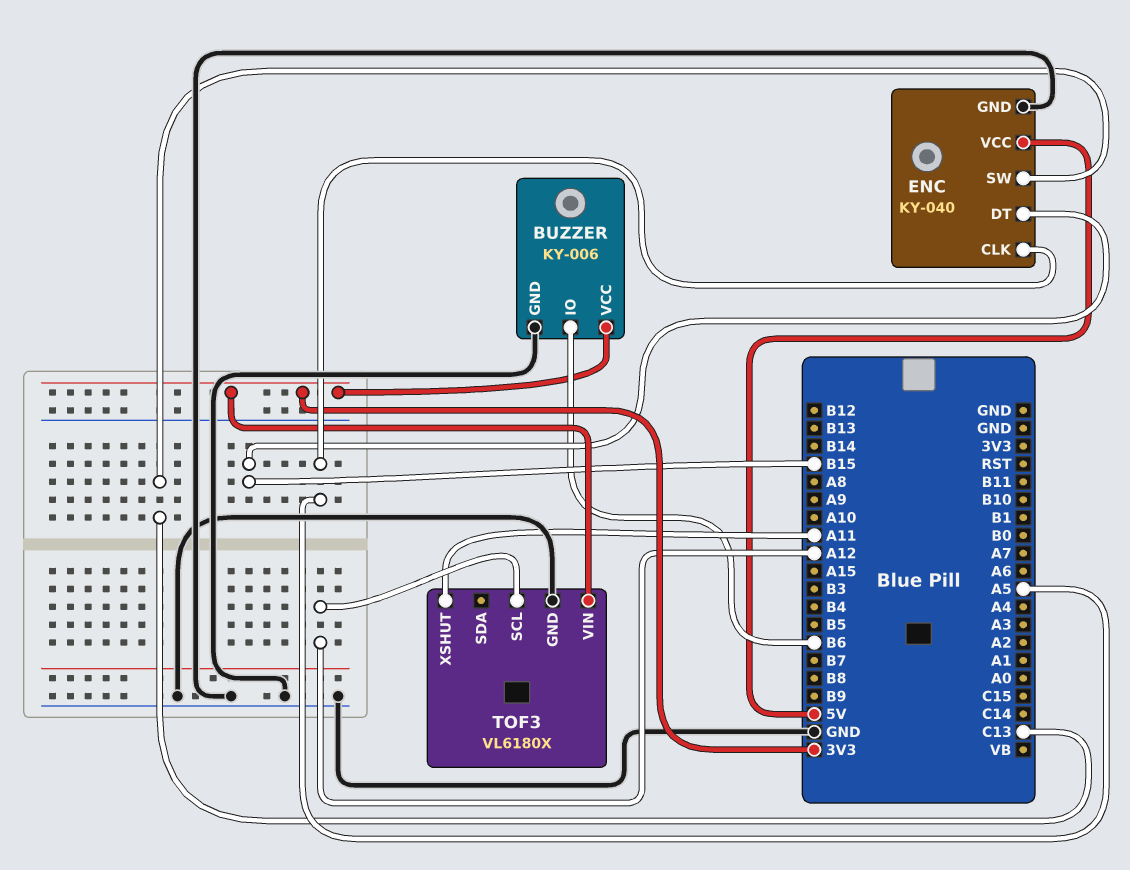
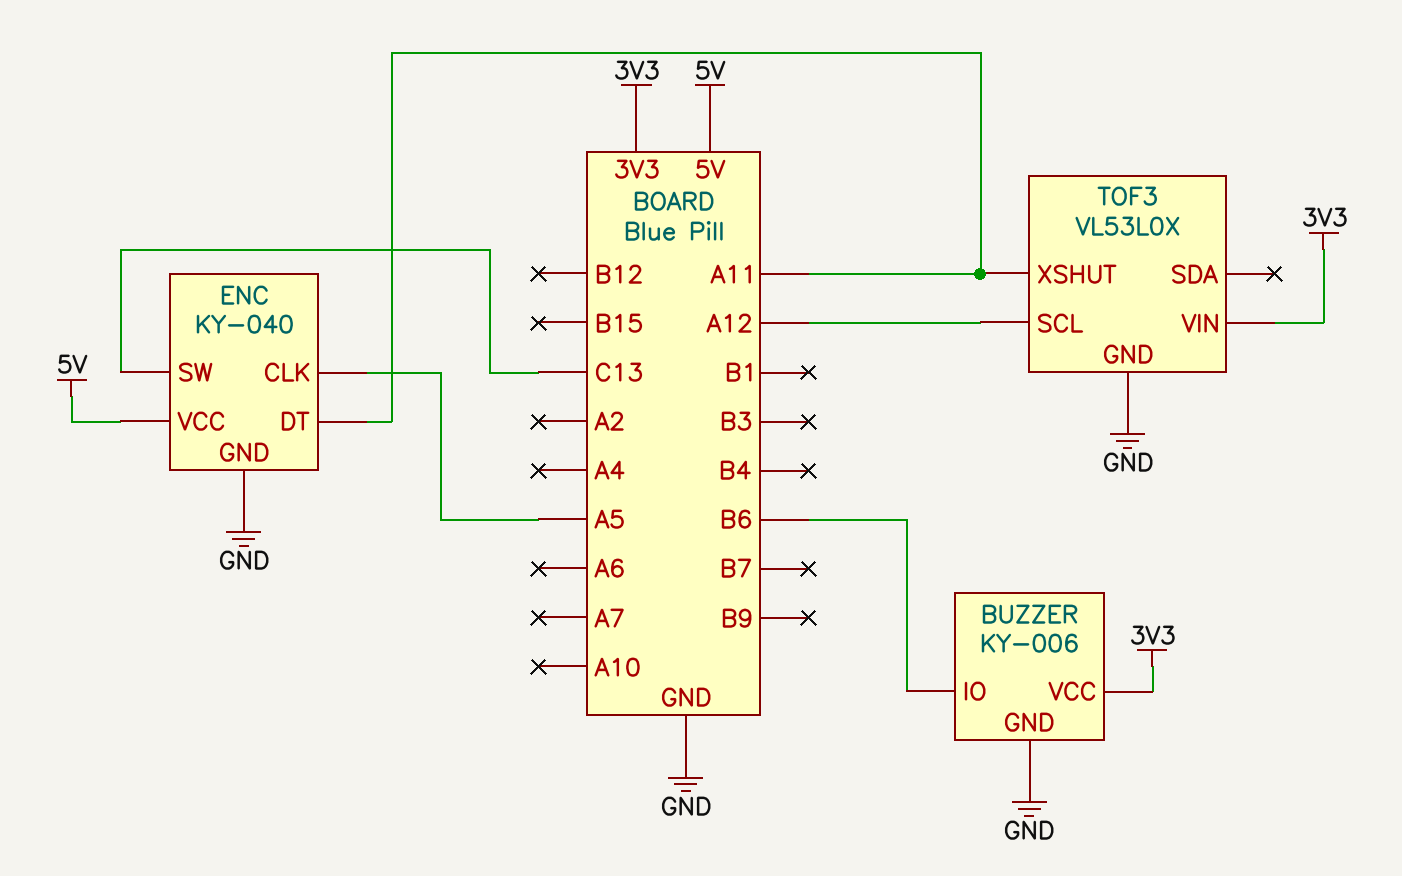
ENC pin DT: B15 -> A11
TOF3: VL6180X -> VL53L0X

